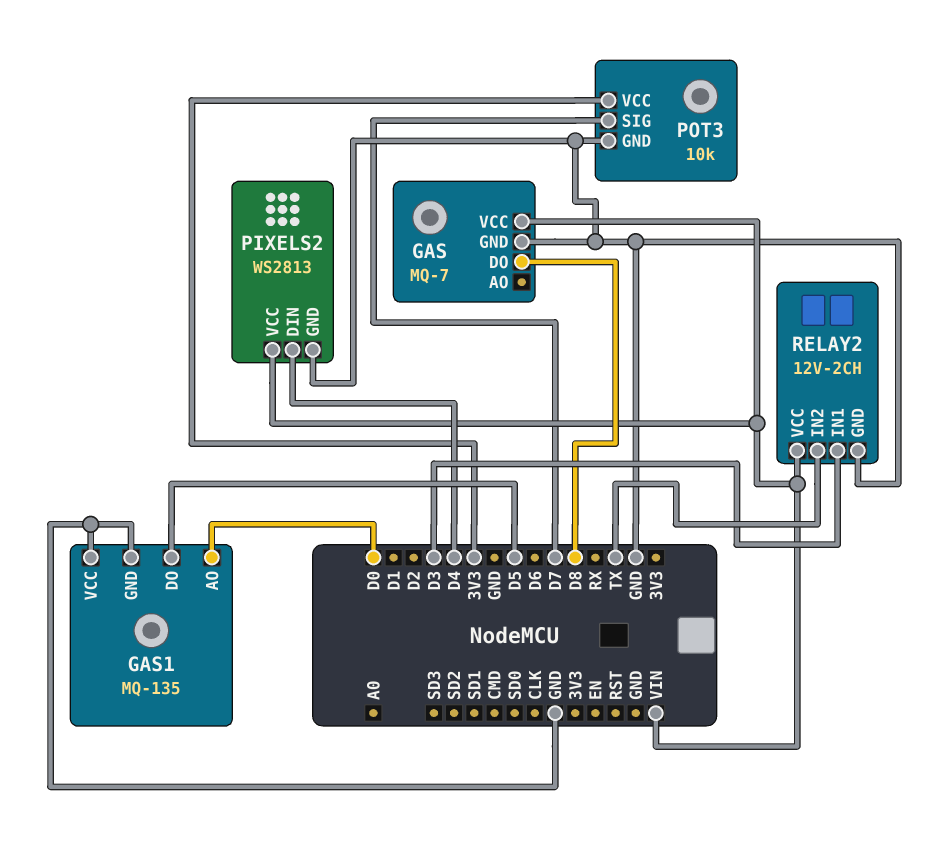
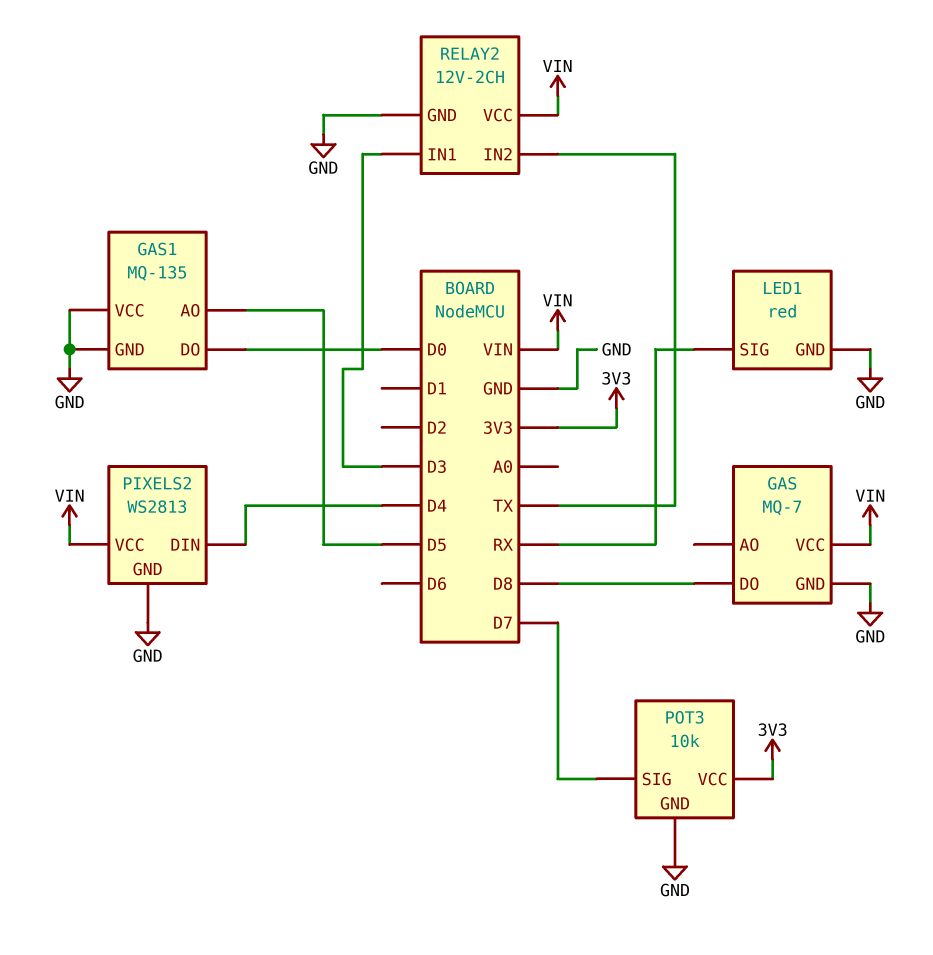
GAS1 pin AO: D0 -> D5
GAS1 pin DO: D5 -> D0
LED1: none -> red
LED1 pin GND: none -> GND
LED1 pin SIG: none -> RX

